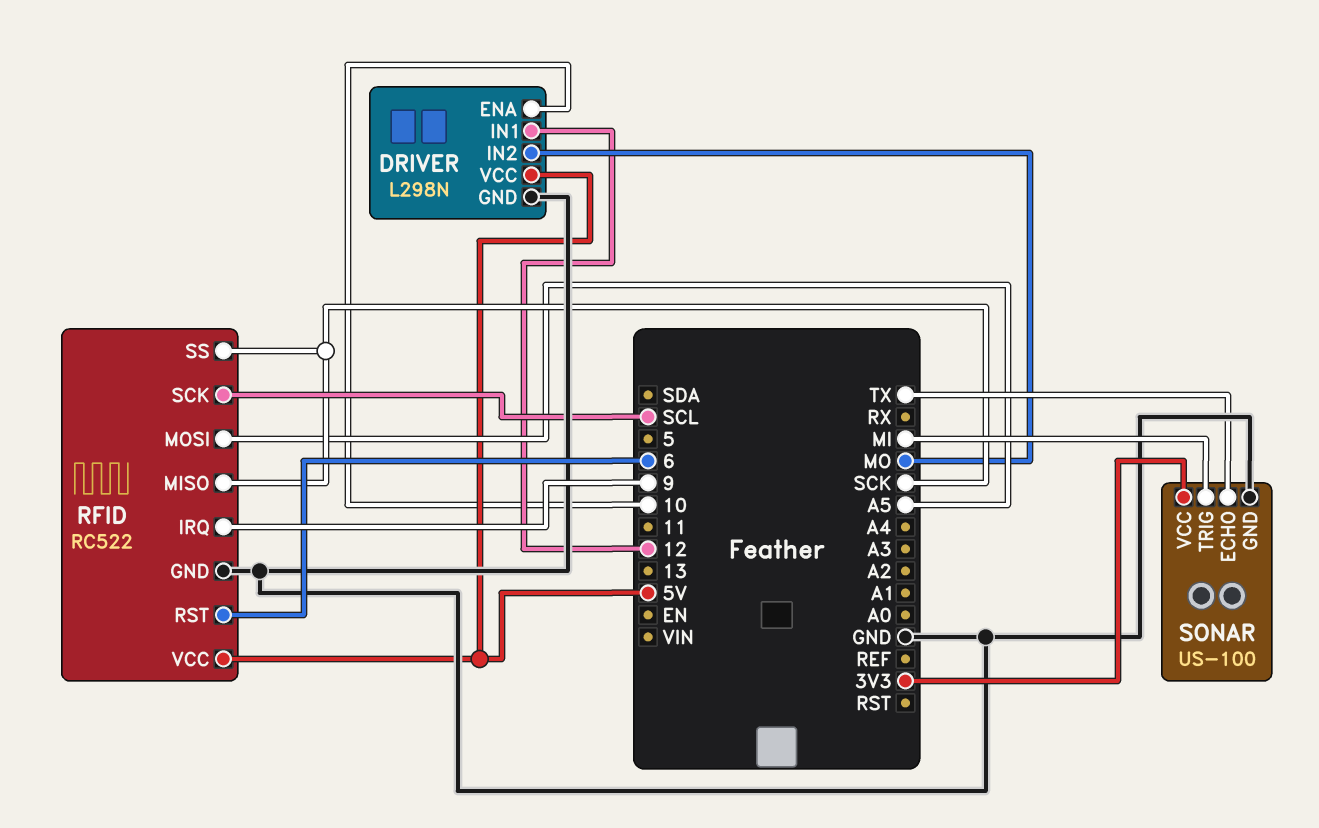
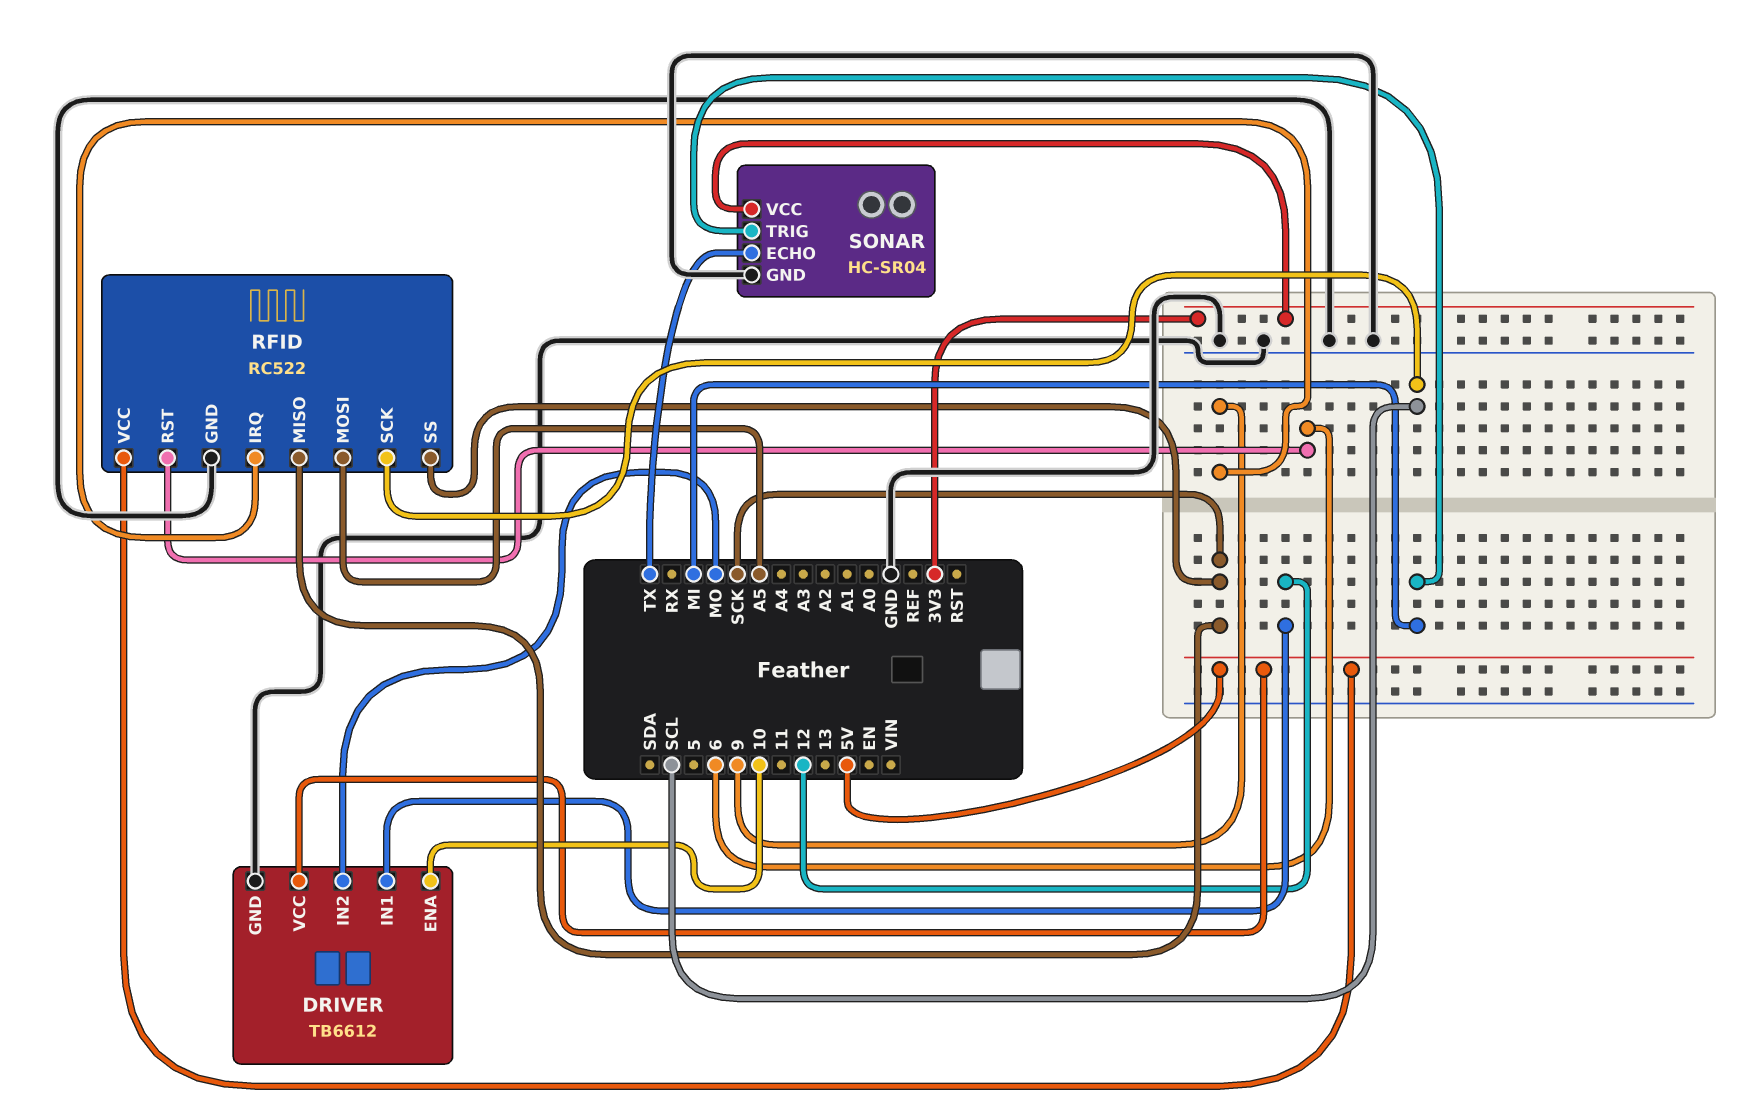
DRIVER: L298N -> TB6612
SONAR: US-100 -> HC-SR04

